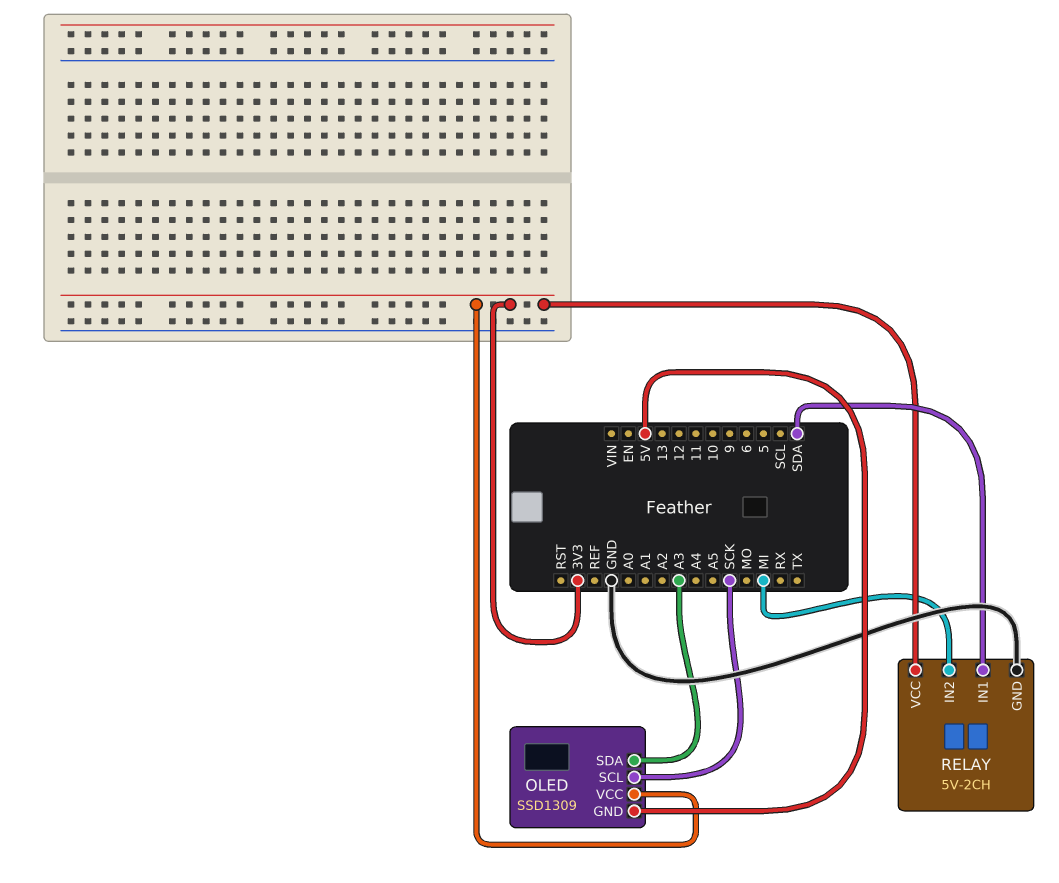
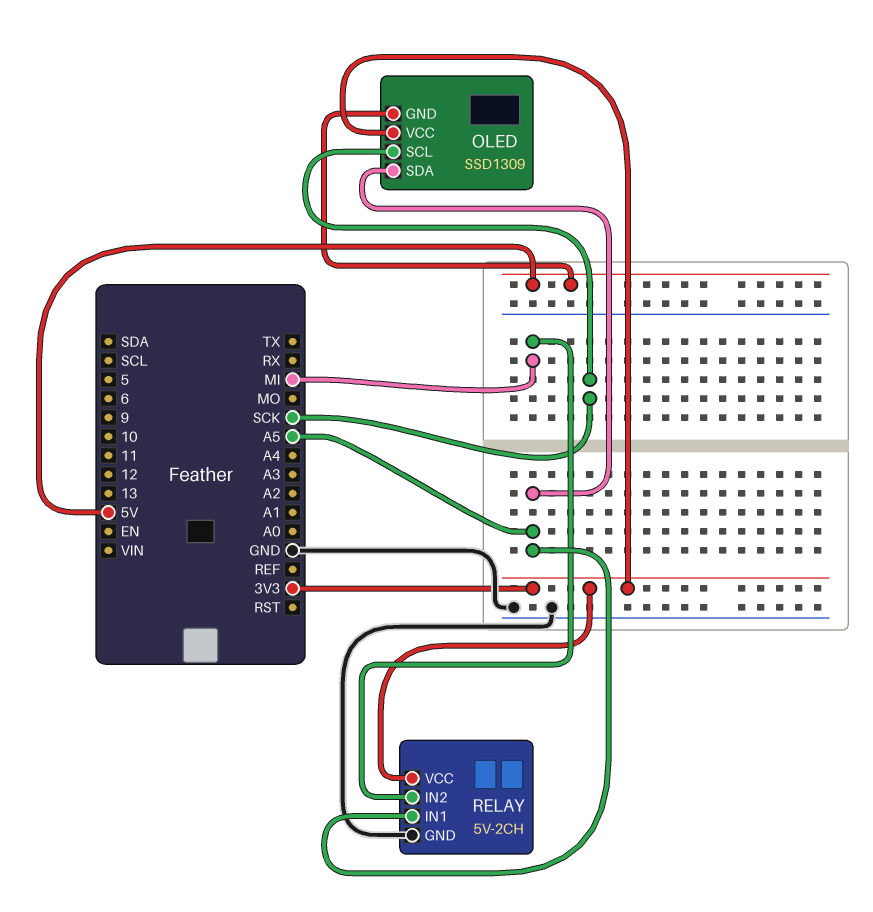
OLED pin SDA: A3 -> A5
RELAY pin IN1: SDA -> A5

